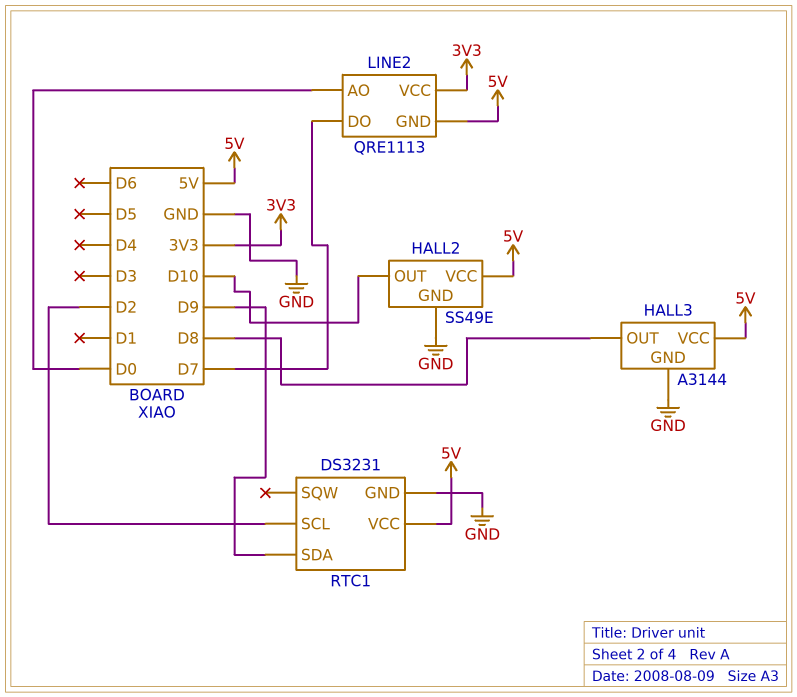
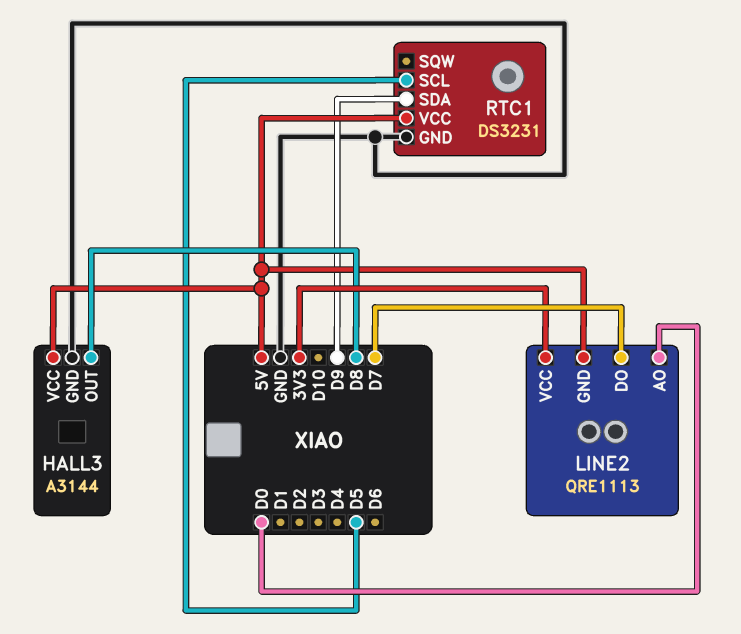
HALL2: SS49E -> none
HALL2 pin GND: GND -> none
HALL2 pin OUT: D10 -> none
HALL2 pin VCC: 5V -> none
RTC1 pin SCL: D2 -> D5

